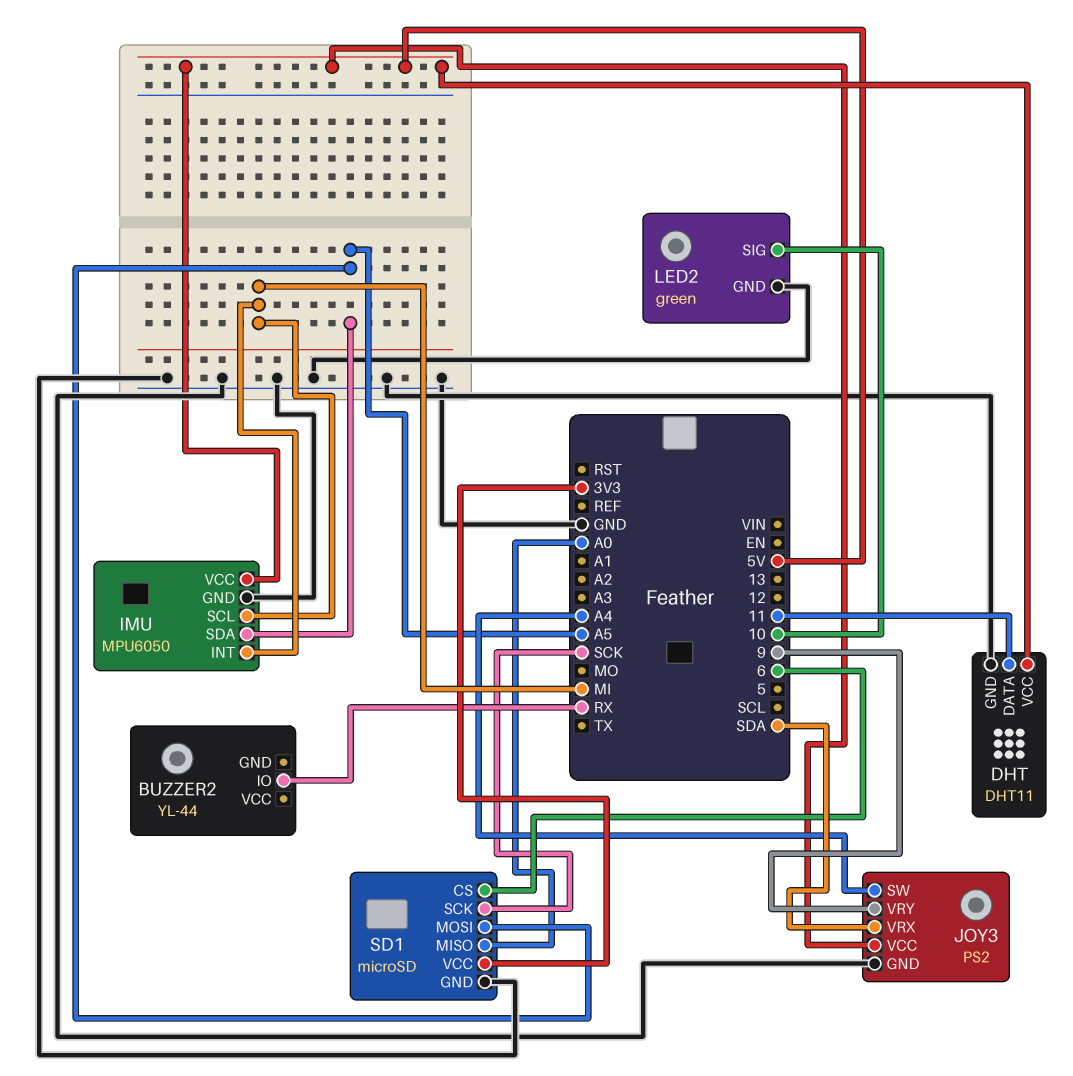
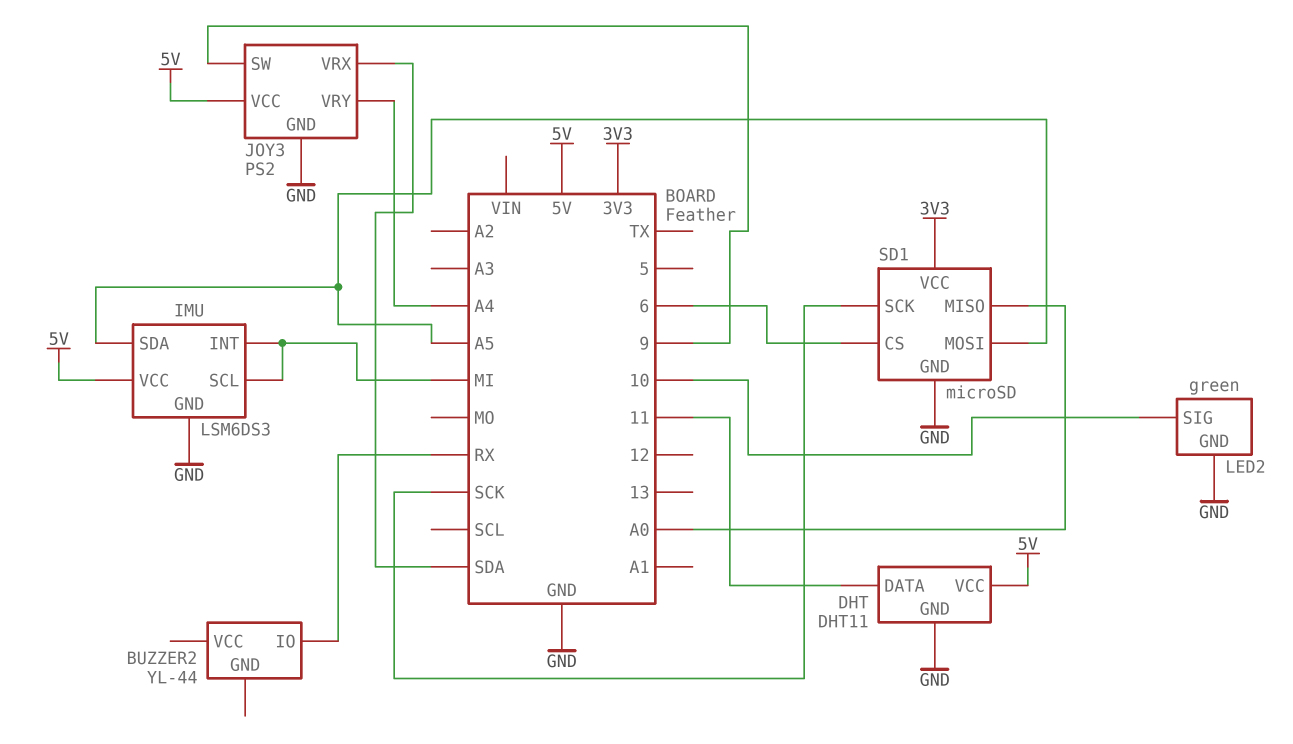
IMU: MPU6050 -> LSM6DS3
JOY3 pin SW: A4 -> 9
JOY3 pin VRY: 9 -> A4

